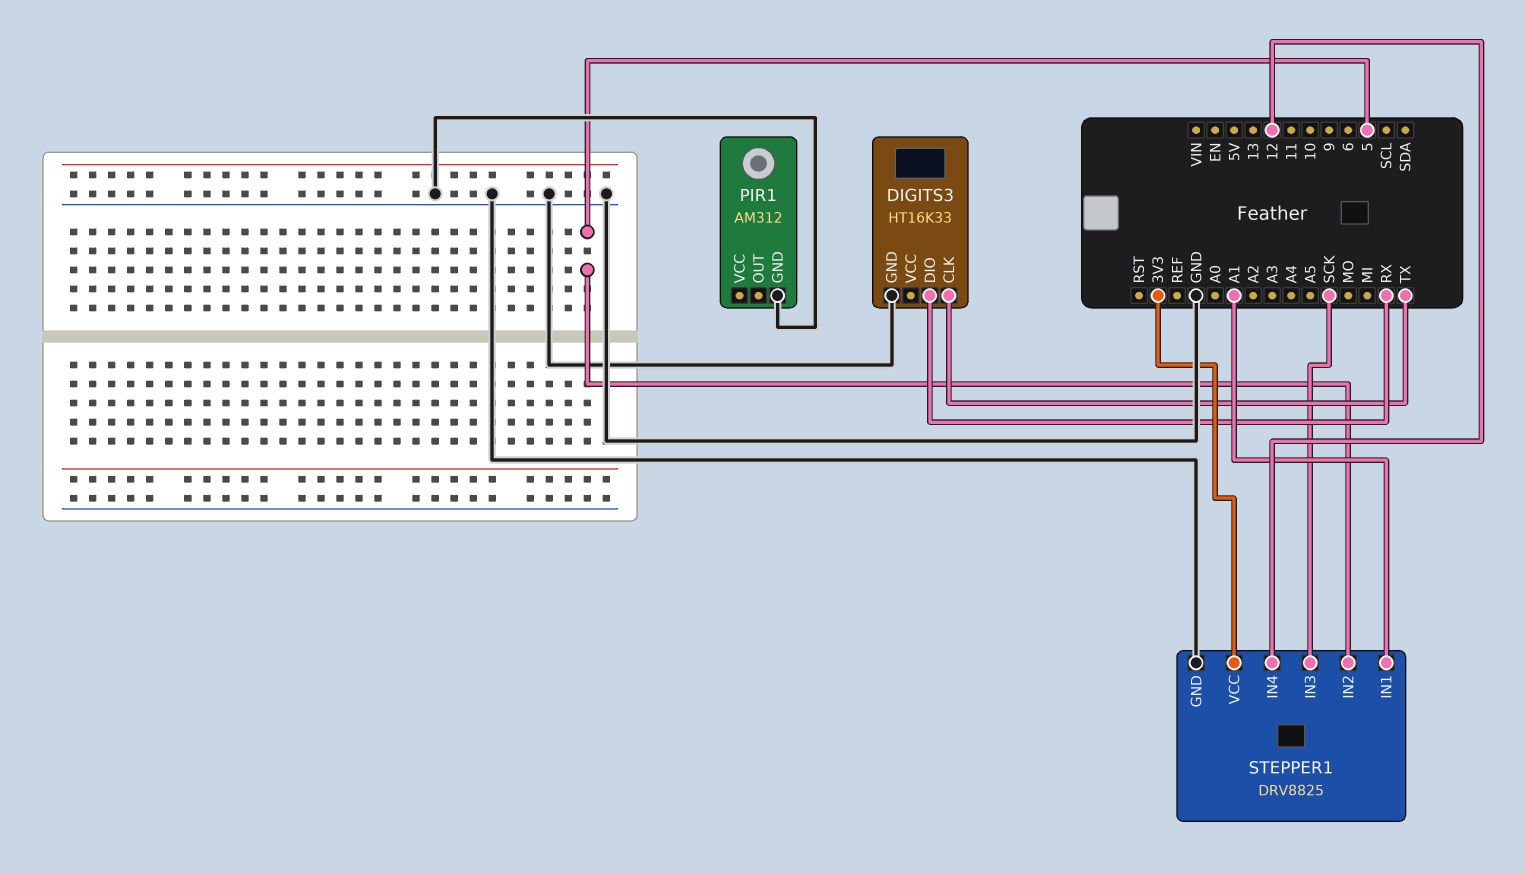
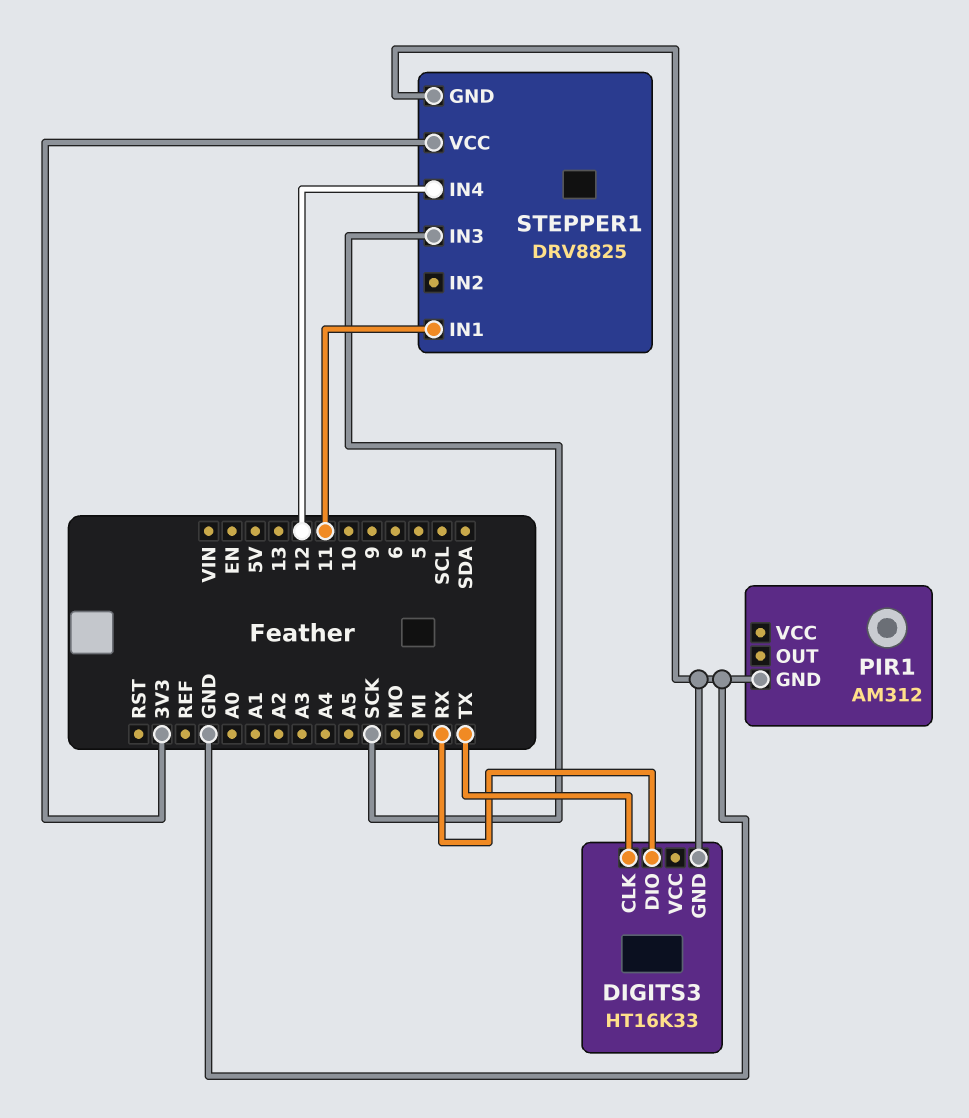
STEPPER1 pin IN1: A1 -> 11
STEPPER1 pin IN2: 5 -> none

